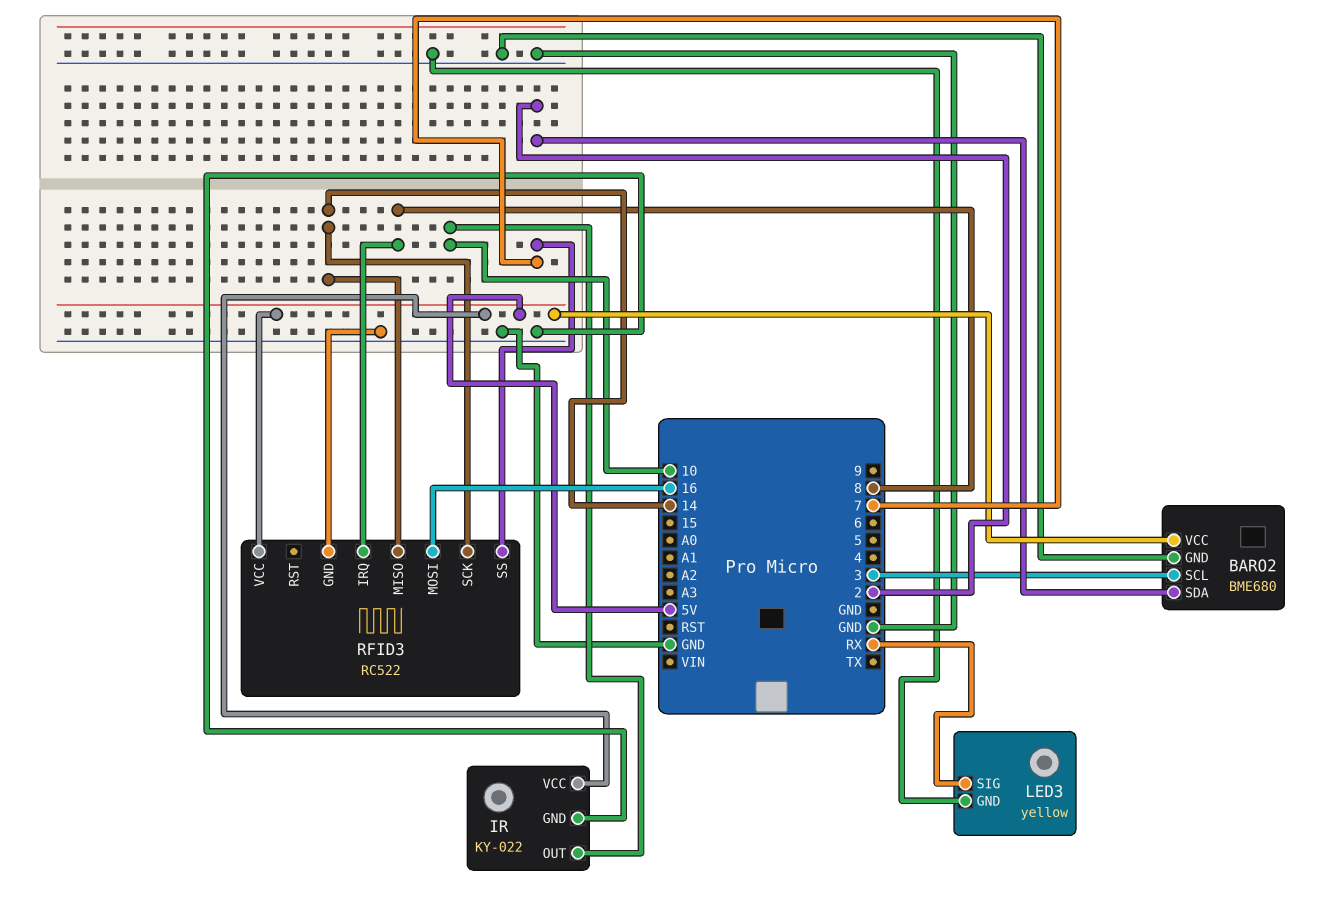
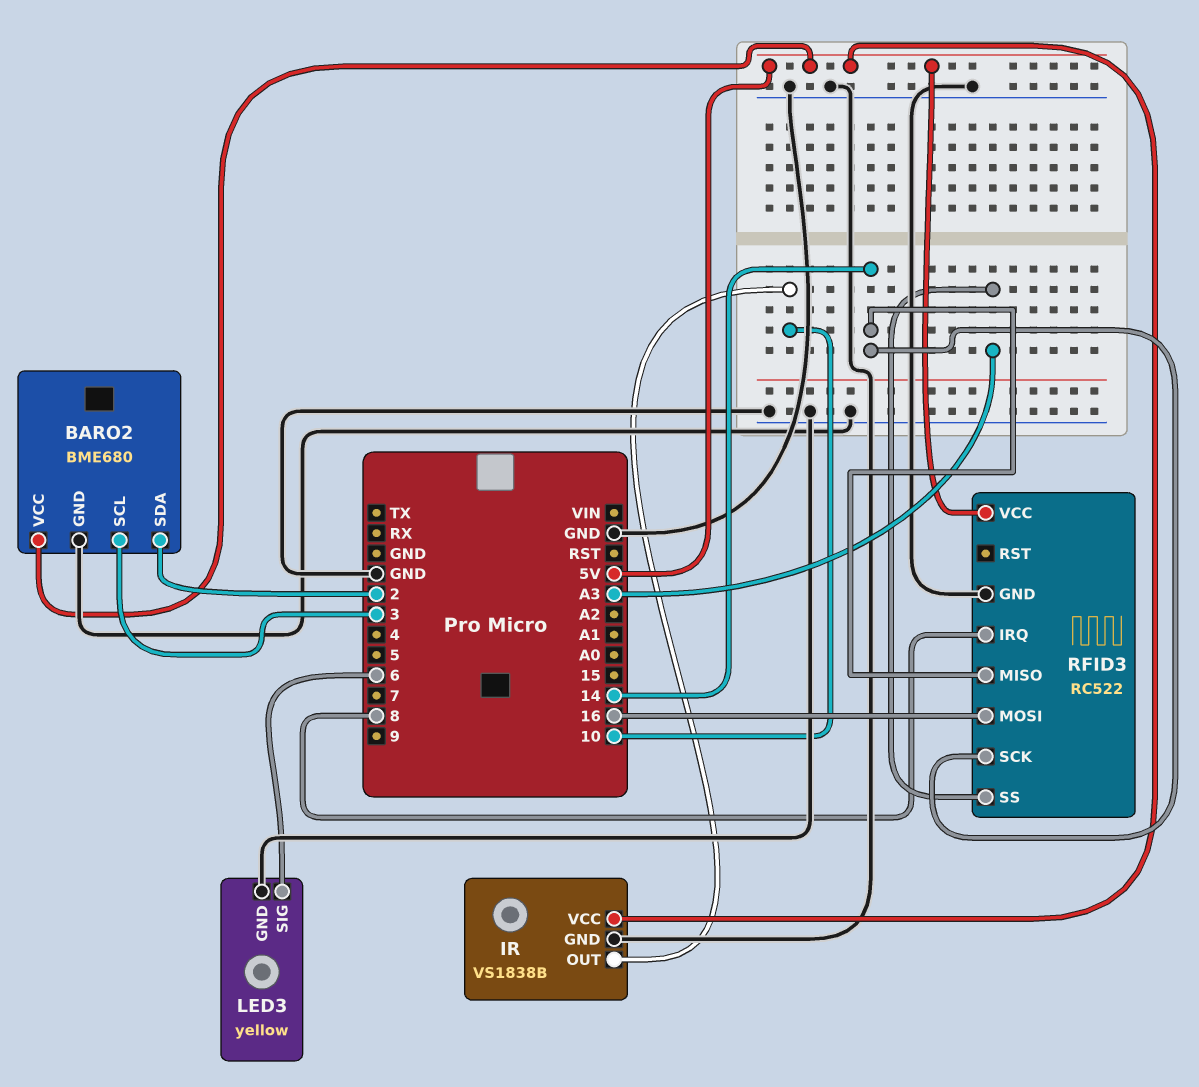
IR: KY-022 -> VS1838B
LED3 pin SIG: RX -> 6
RFID3 pin SS: 7 -> A3

